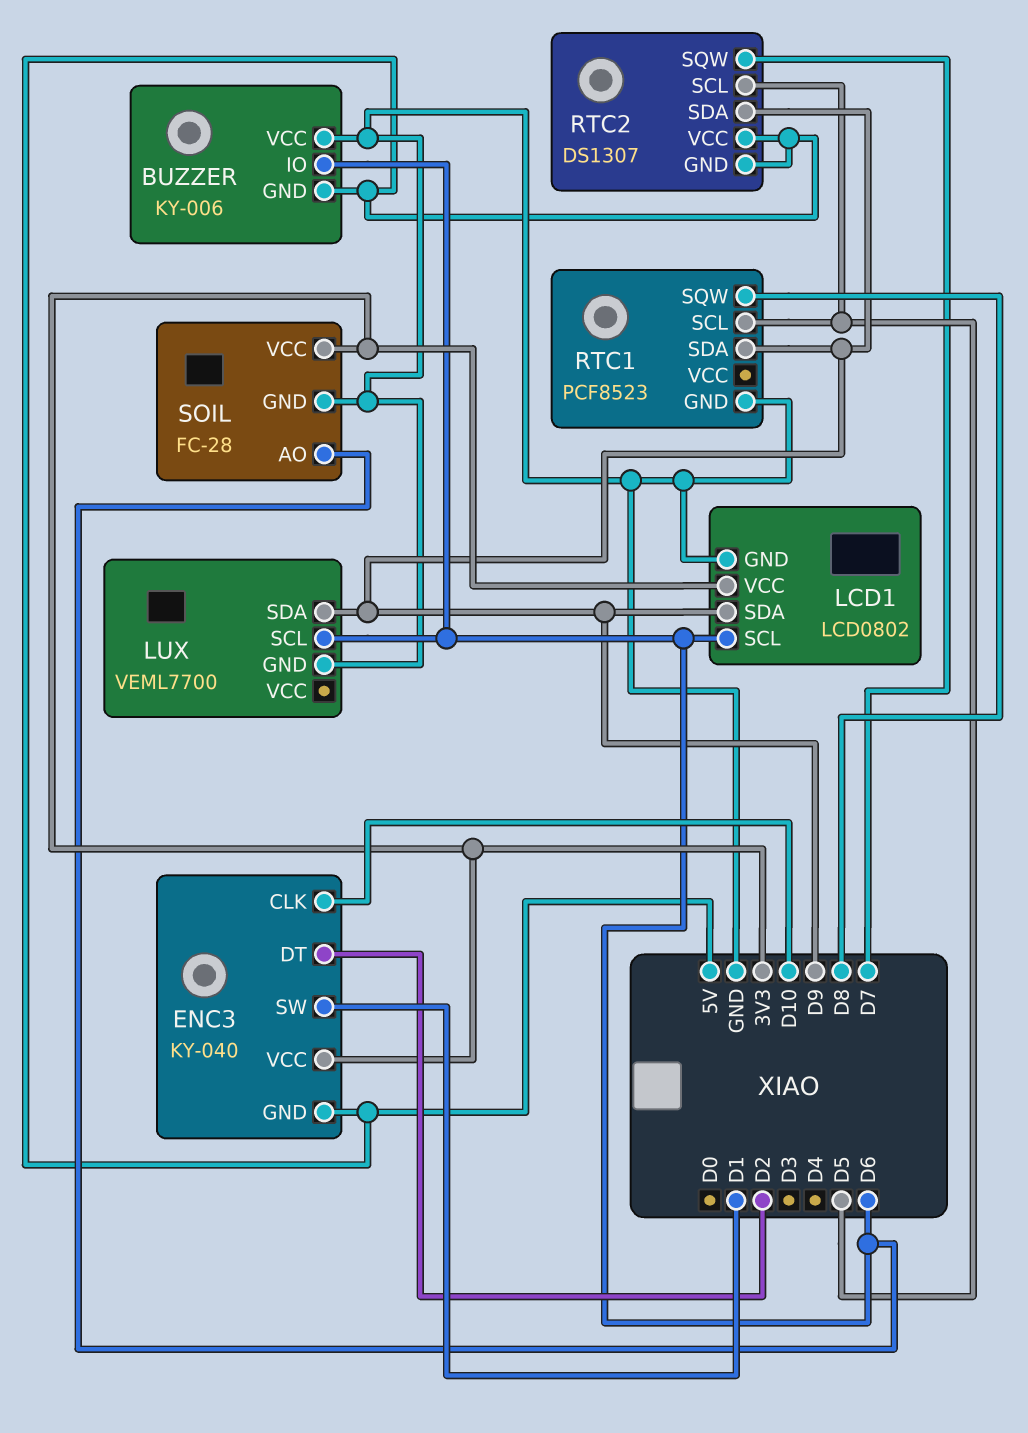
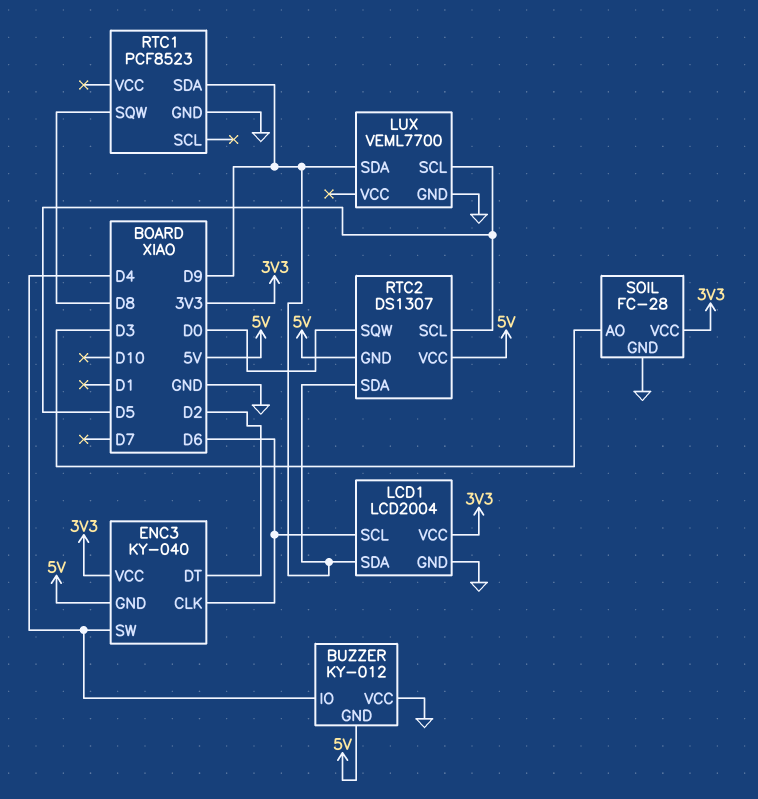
BUZZER: KY-006 -> KY-012
BUZZER pin IO: D6 -> D4
ENC3 pin CLK: D10 -> D6
ENC3 pin SW: D1 -> D4
LCD1: LCD0802 -> LCD2004
LUX pin SCL: D6 -> D5
RTC1 pin SCL: D5 -> none
RTC2 pin SQW: D7 -> D0
SOIL pin AO: D6 -> D3

